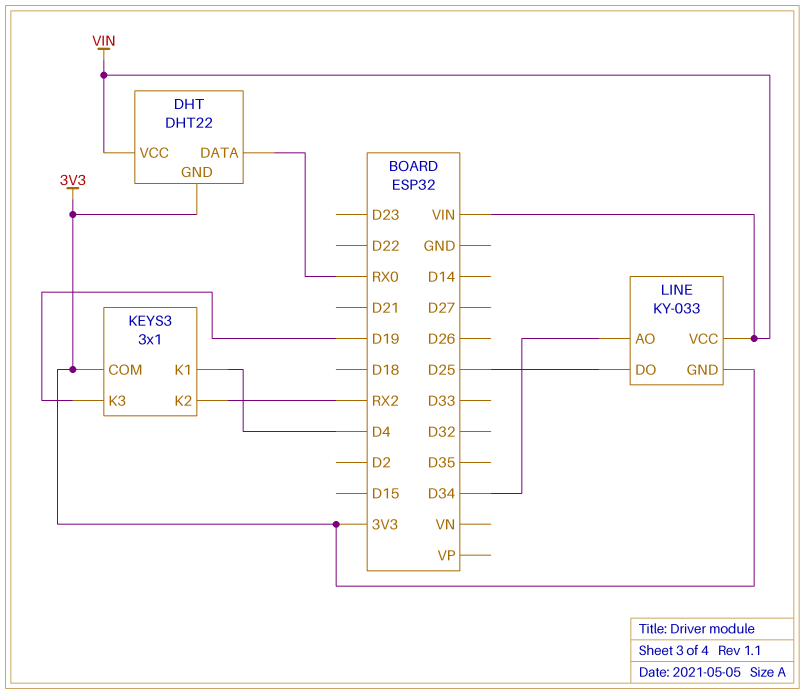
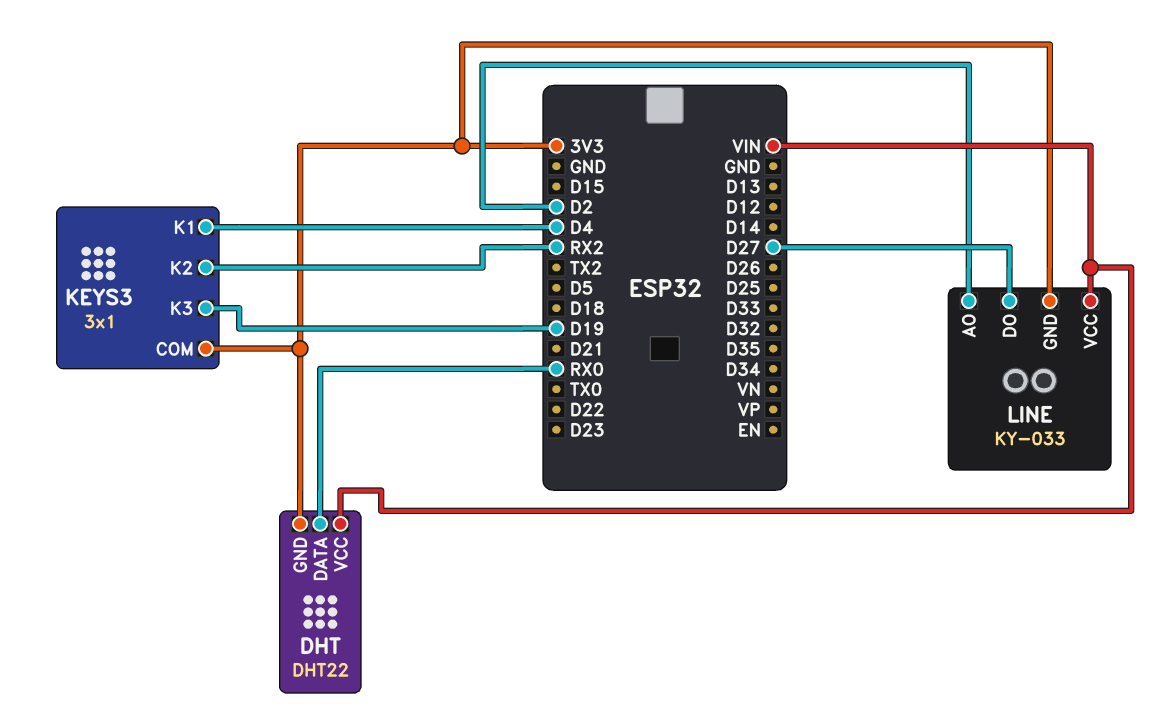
LINE pin AO: D34 -> D2
LINE pin DO: D25 -> D27

